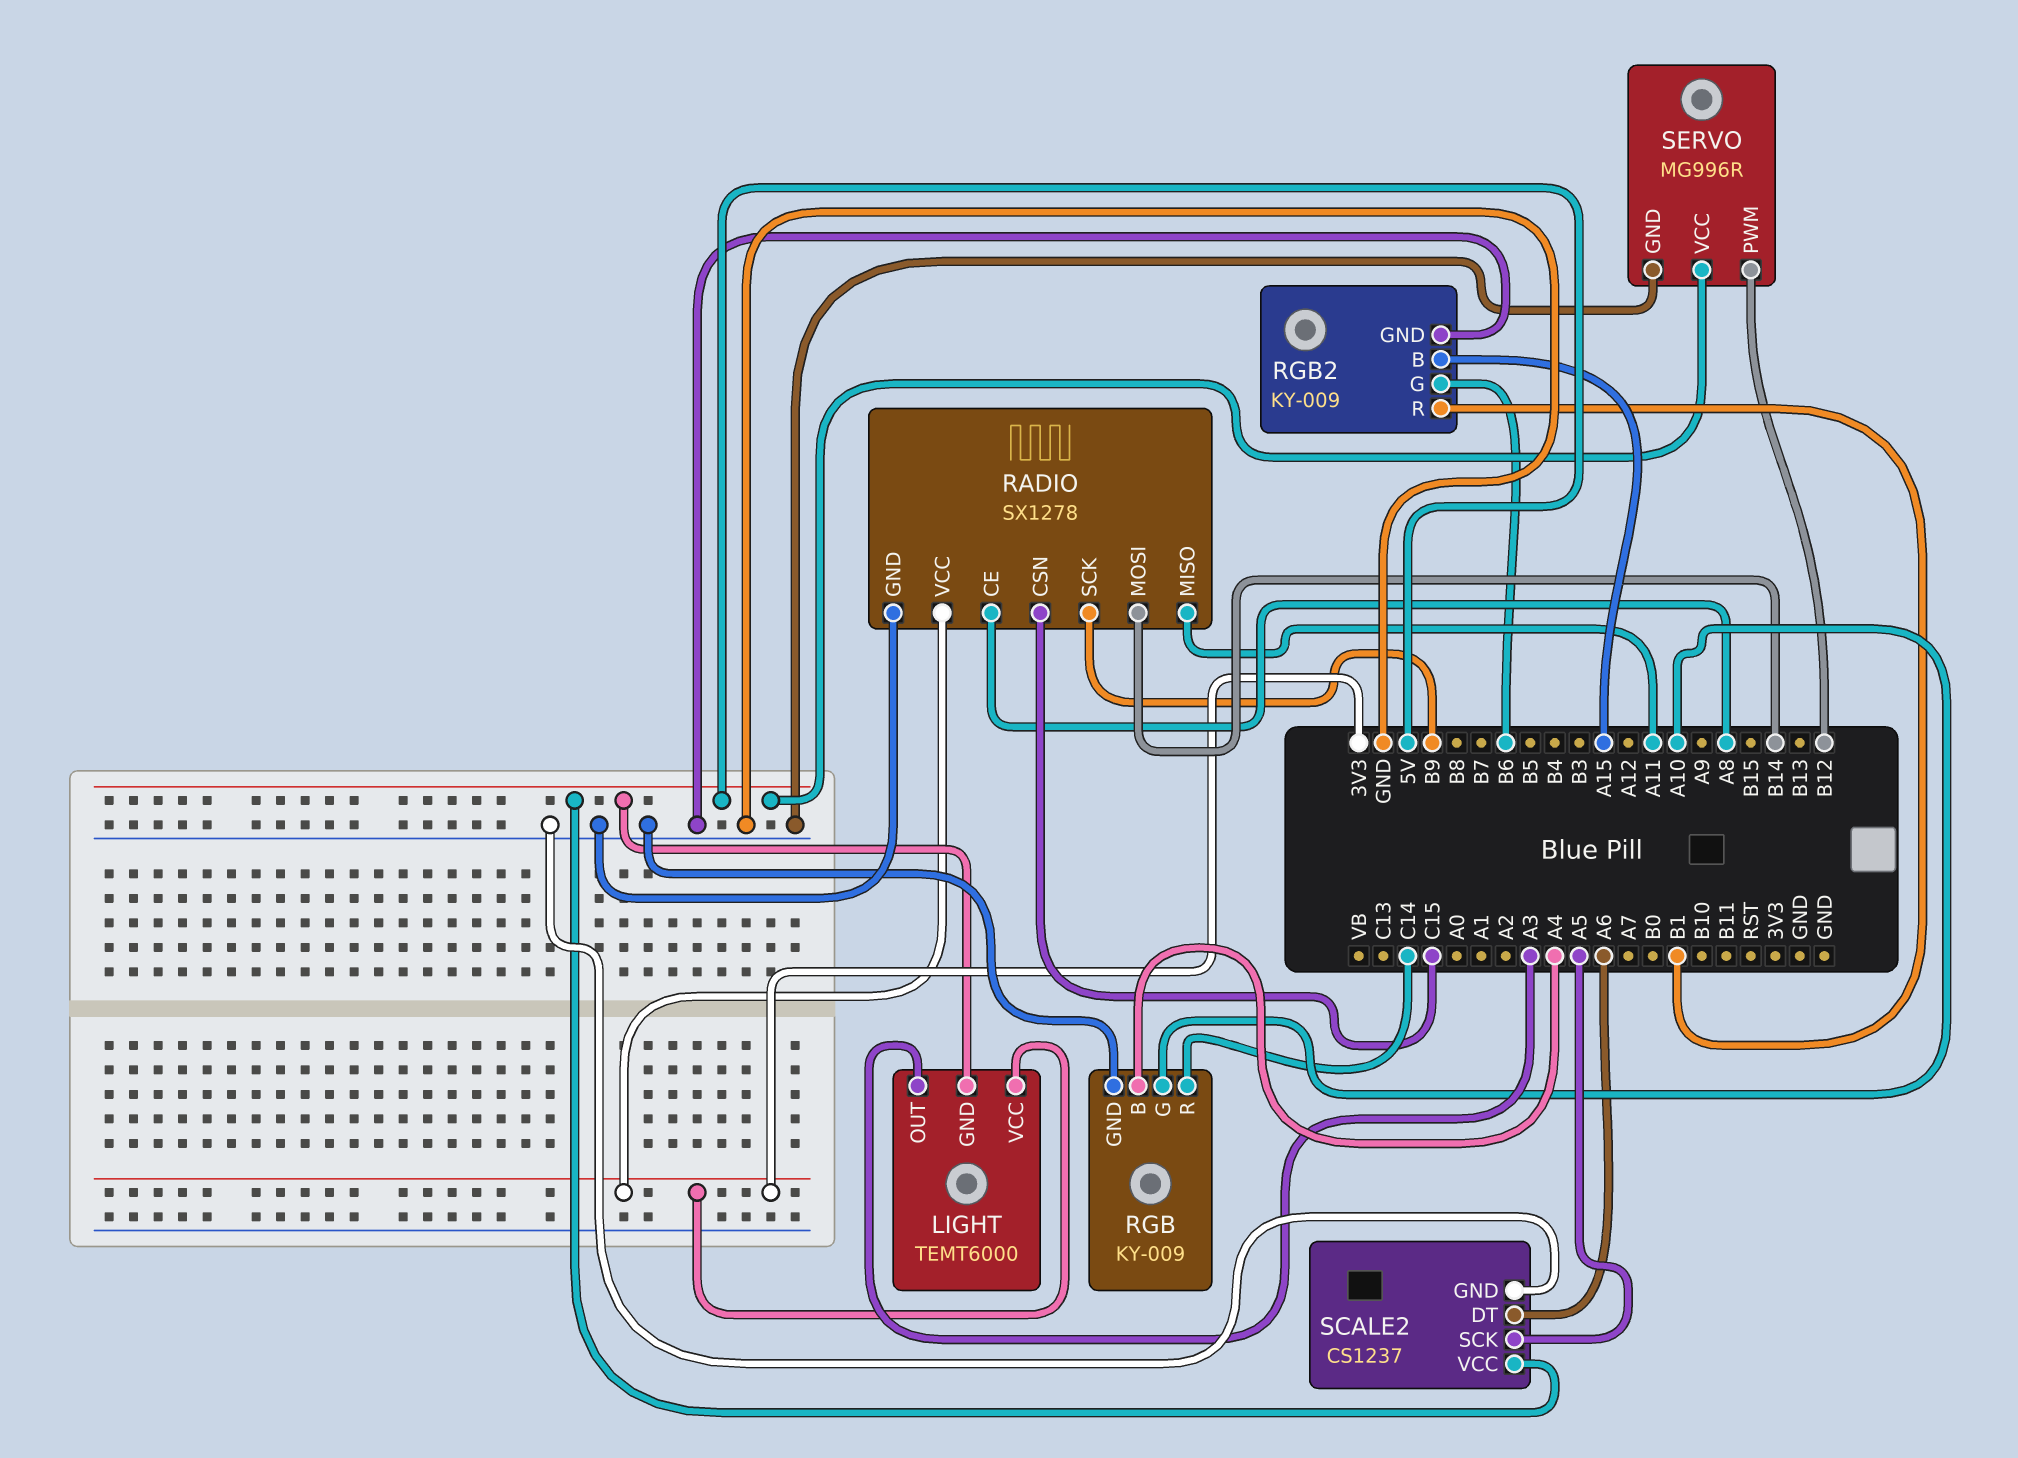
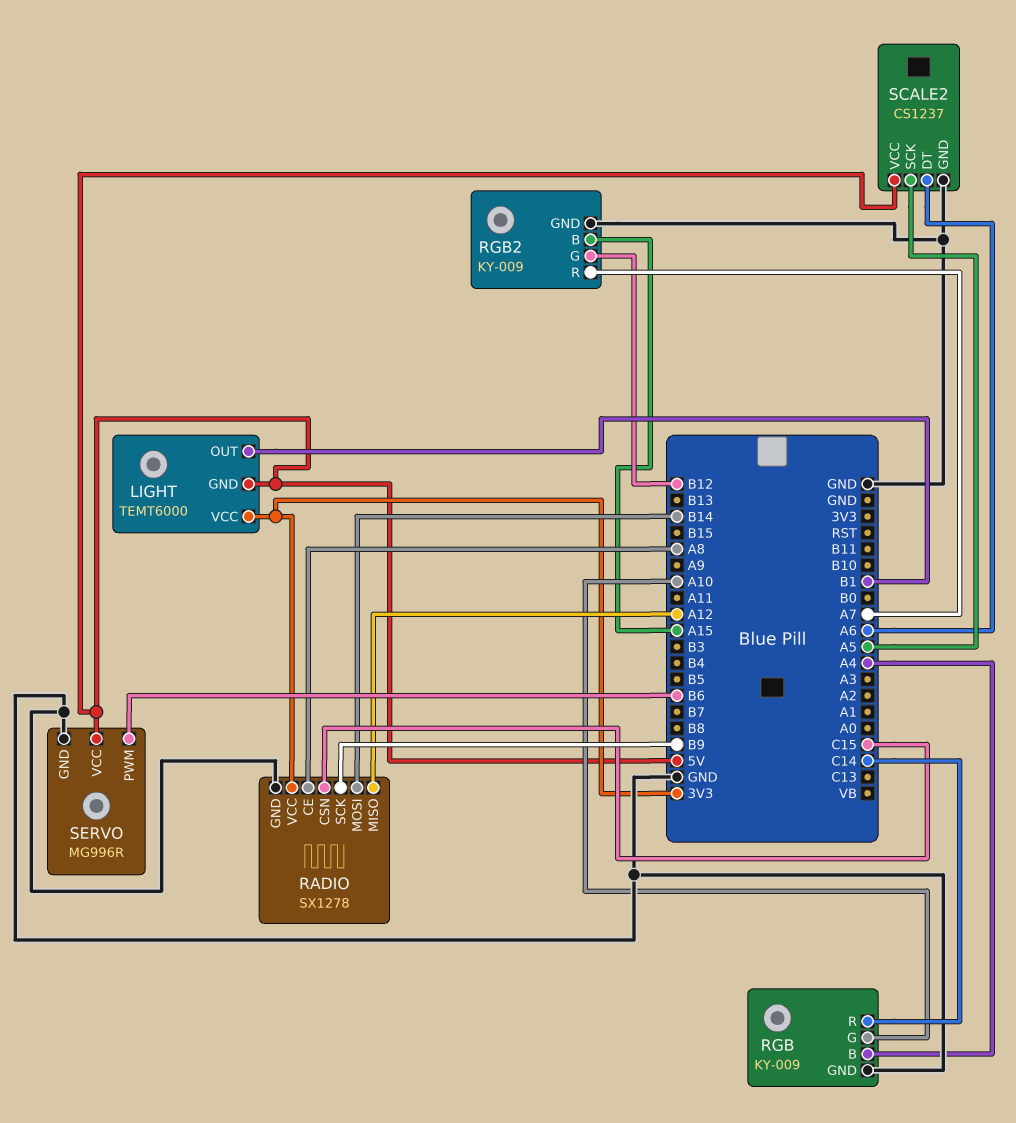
LIGHT pin OUT: A3 -> B1
RADIO pin MISO: A11 -> A12
RGB2 pin G: B6 -> B12
RGB2 pin R: B1 -> A7
SERVO pin PWM: B12 -> B6

